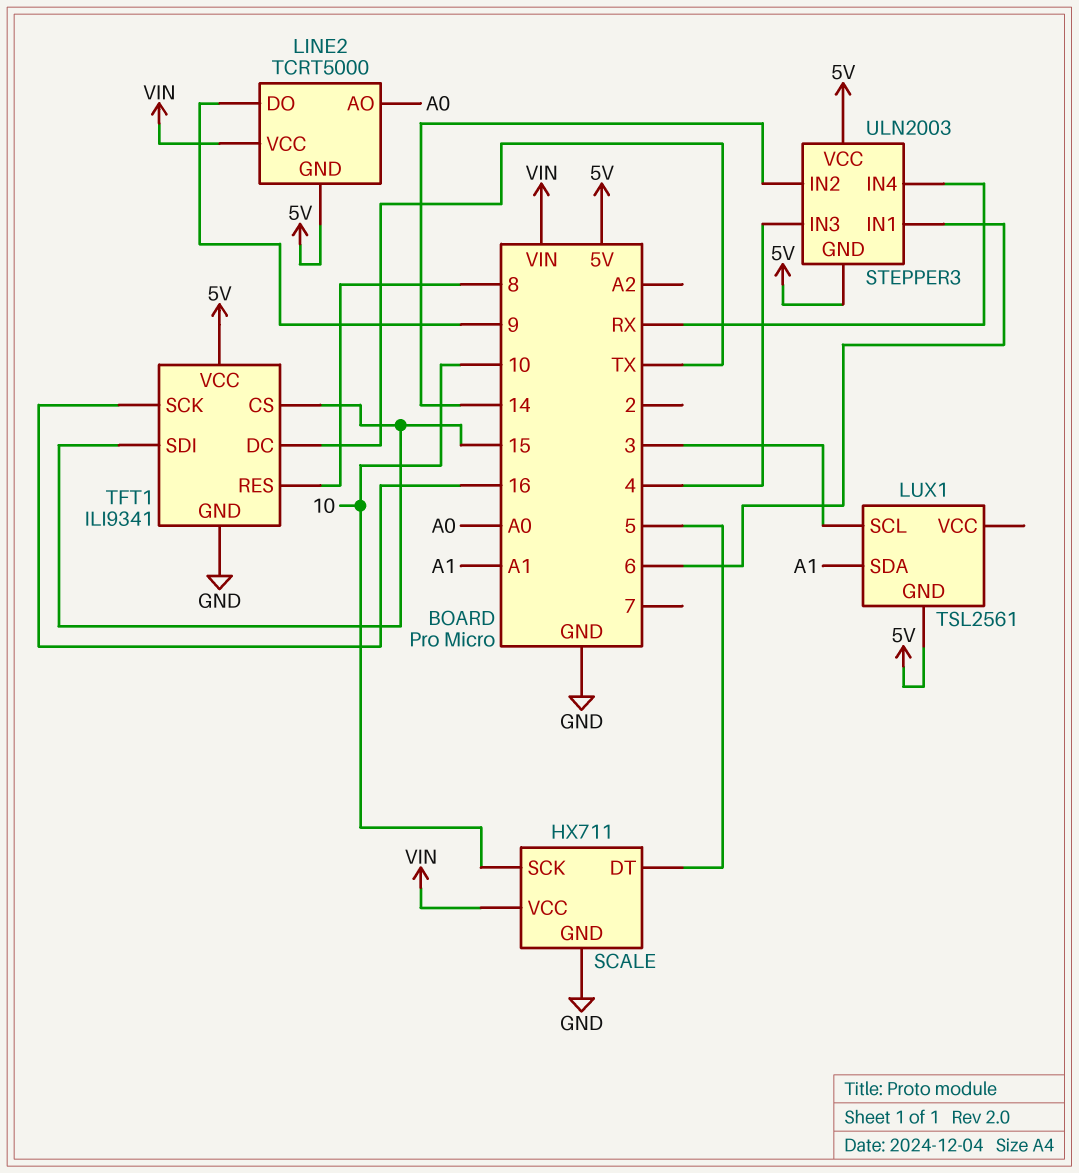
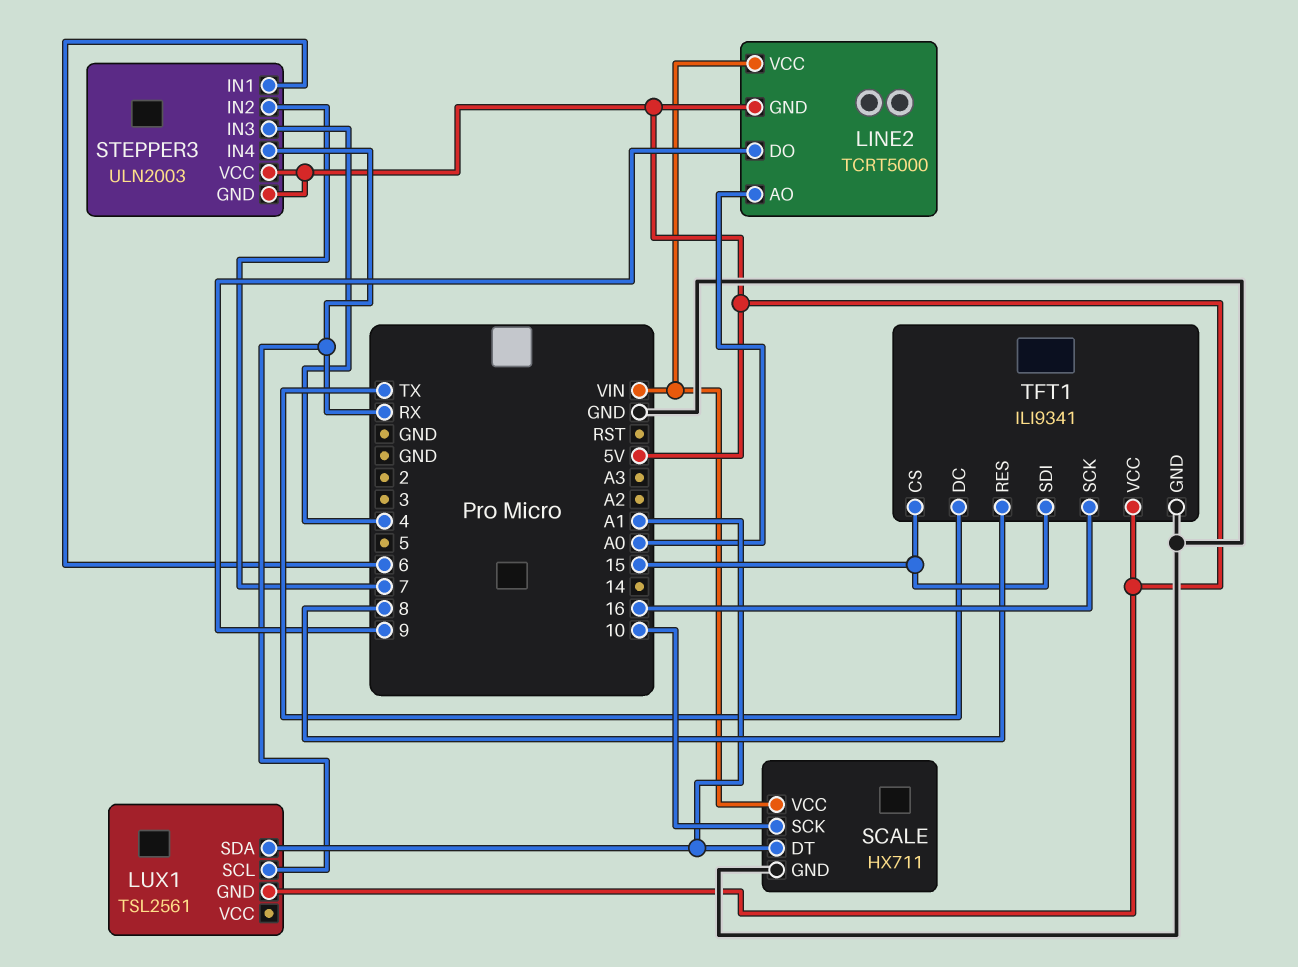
LUX1 pin SCL: 3 -> RX
SCALE pin DT: 5 -> A1
STEPPER3 pin IN2: 14 -> 7

